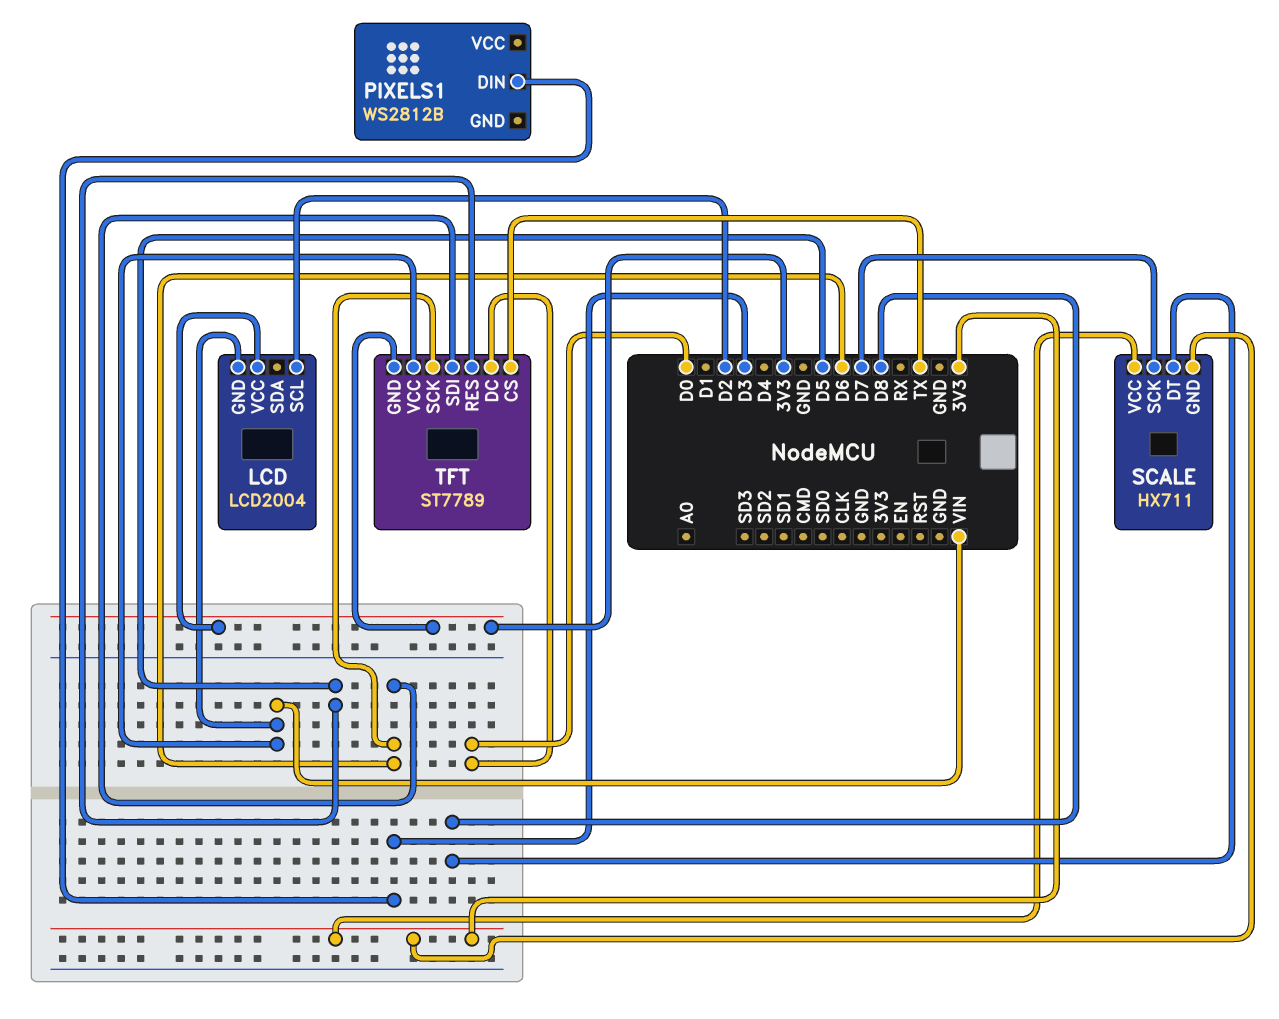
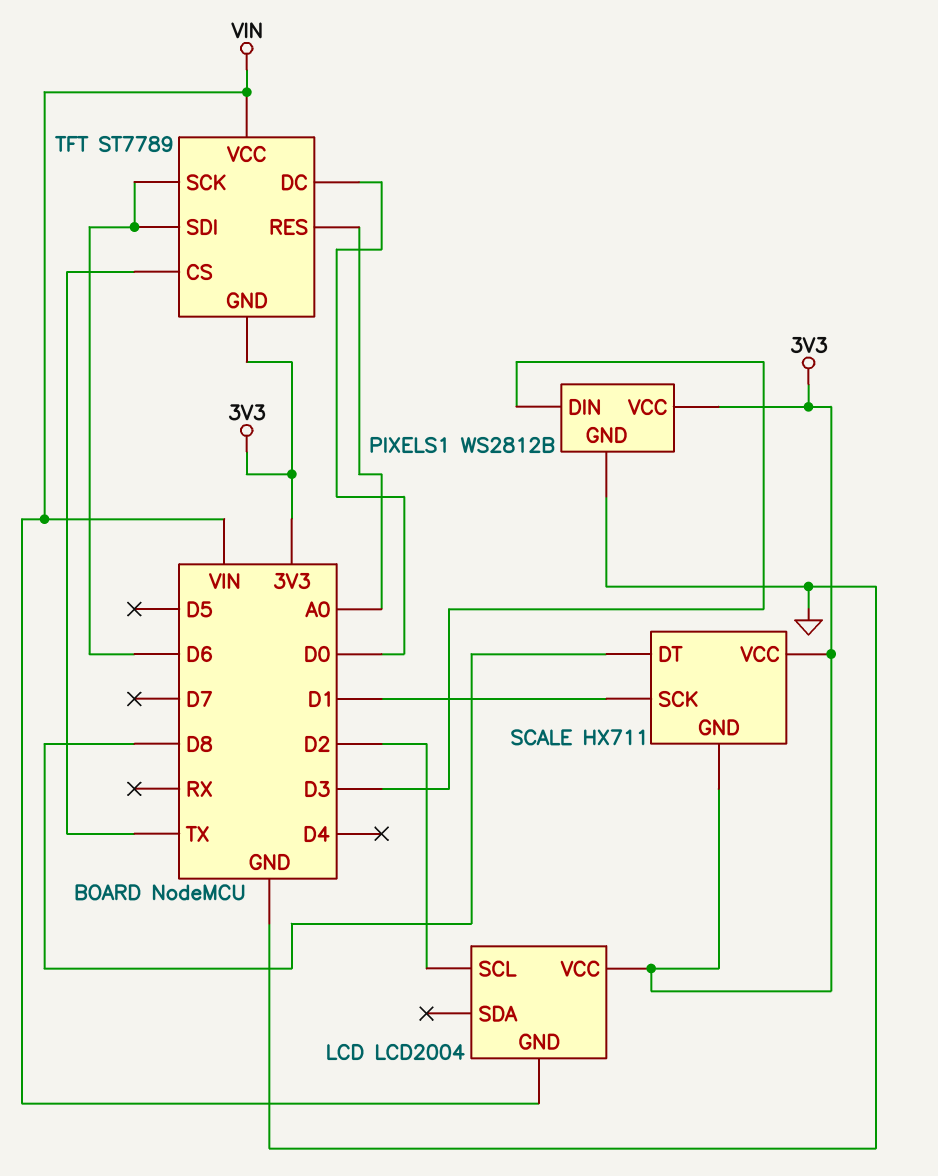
PIXELS1 pin GND: none -> GND
PIXELS1 pin VCC: none -> 3V3
SCALE pin SCK: D7 -> D1
TFT pin RES: D5 -> A0

